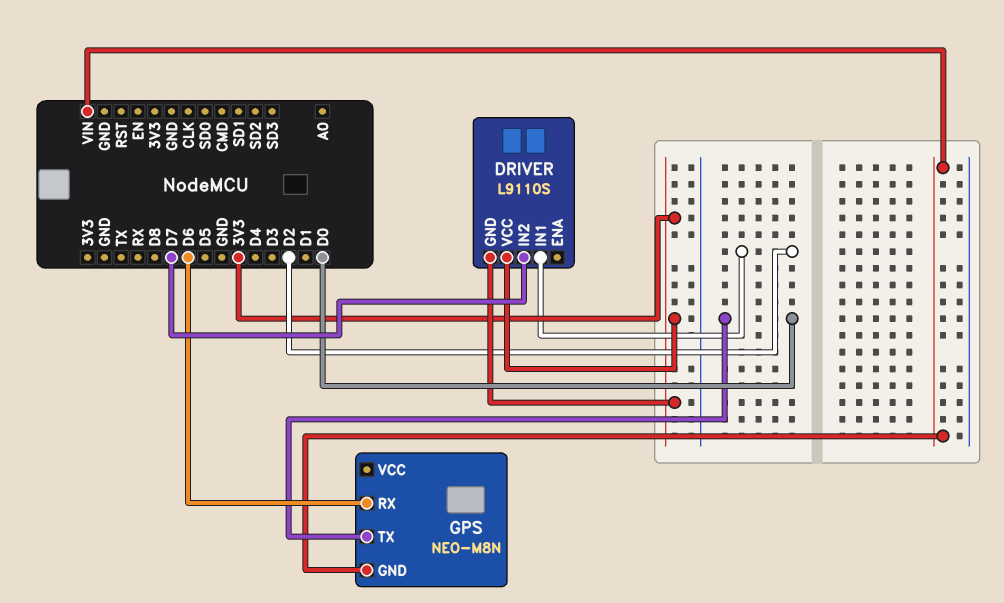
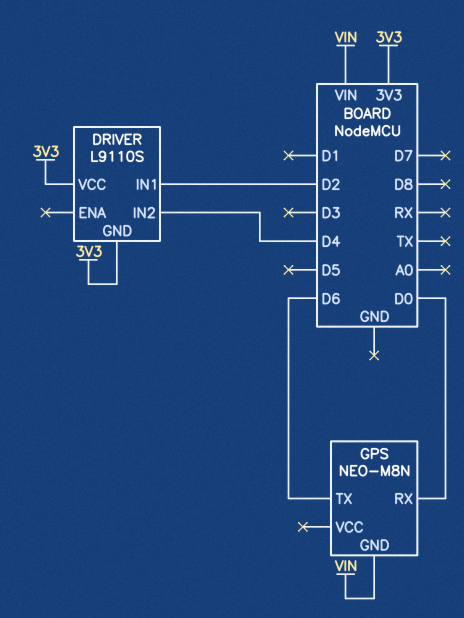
DRIVER pin IN2: D7 -> D4
GPS pin RX: D6 -> D0
GPS pin TX: D0 -> D6

